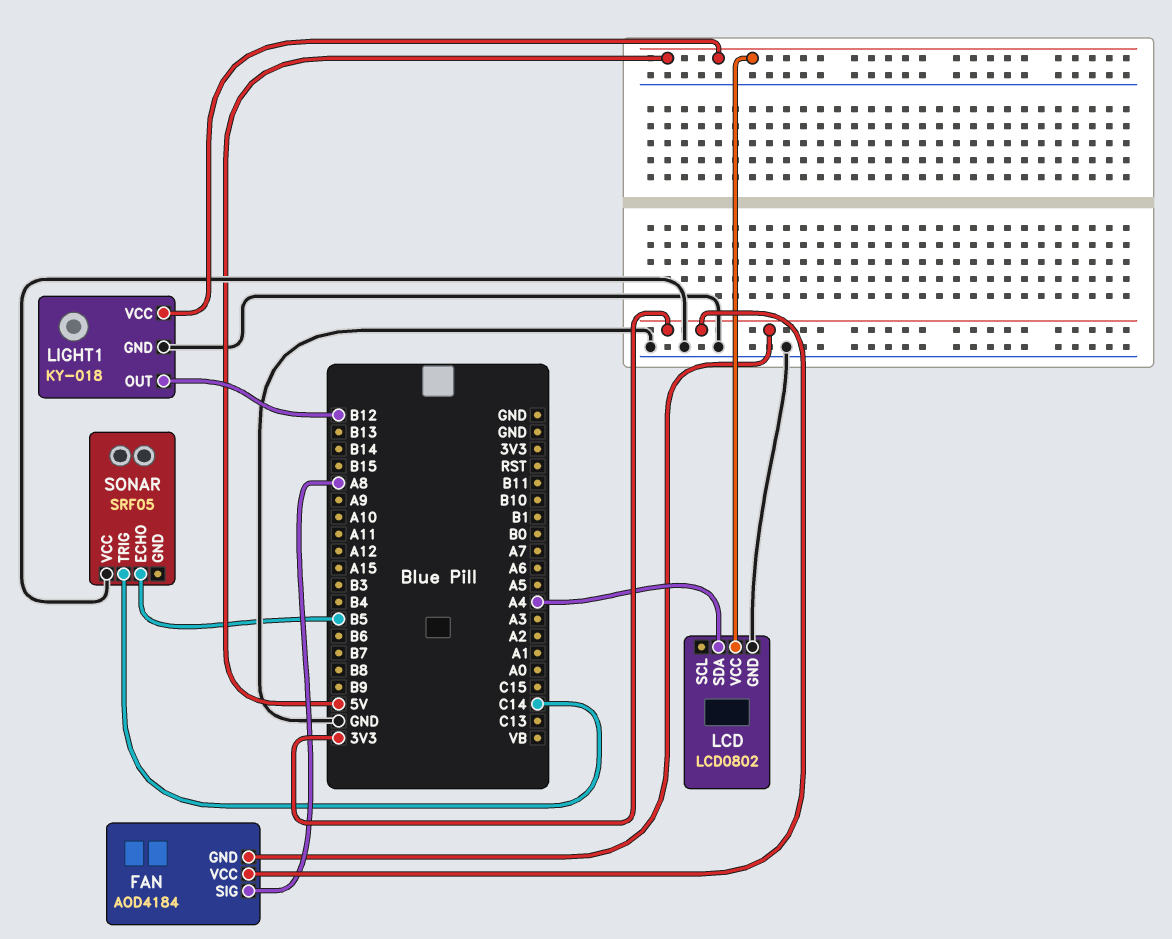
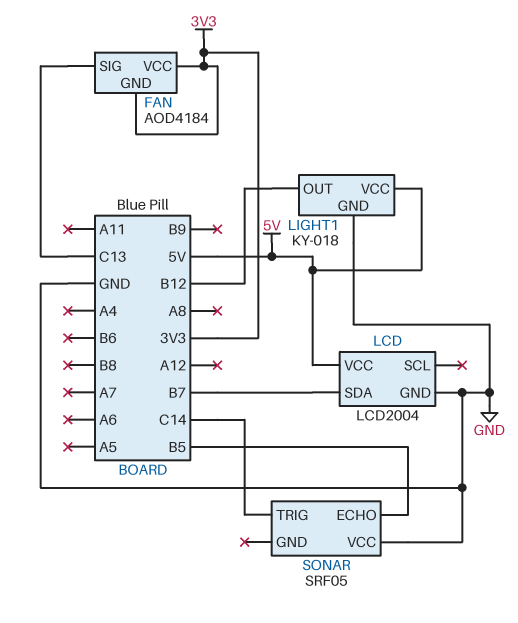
FAN pin SIG: A8 -> C13
LCD: LCD0802 -> LCD2004
LCD pin SDA: A4 -> B7

